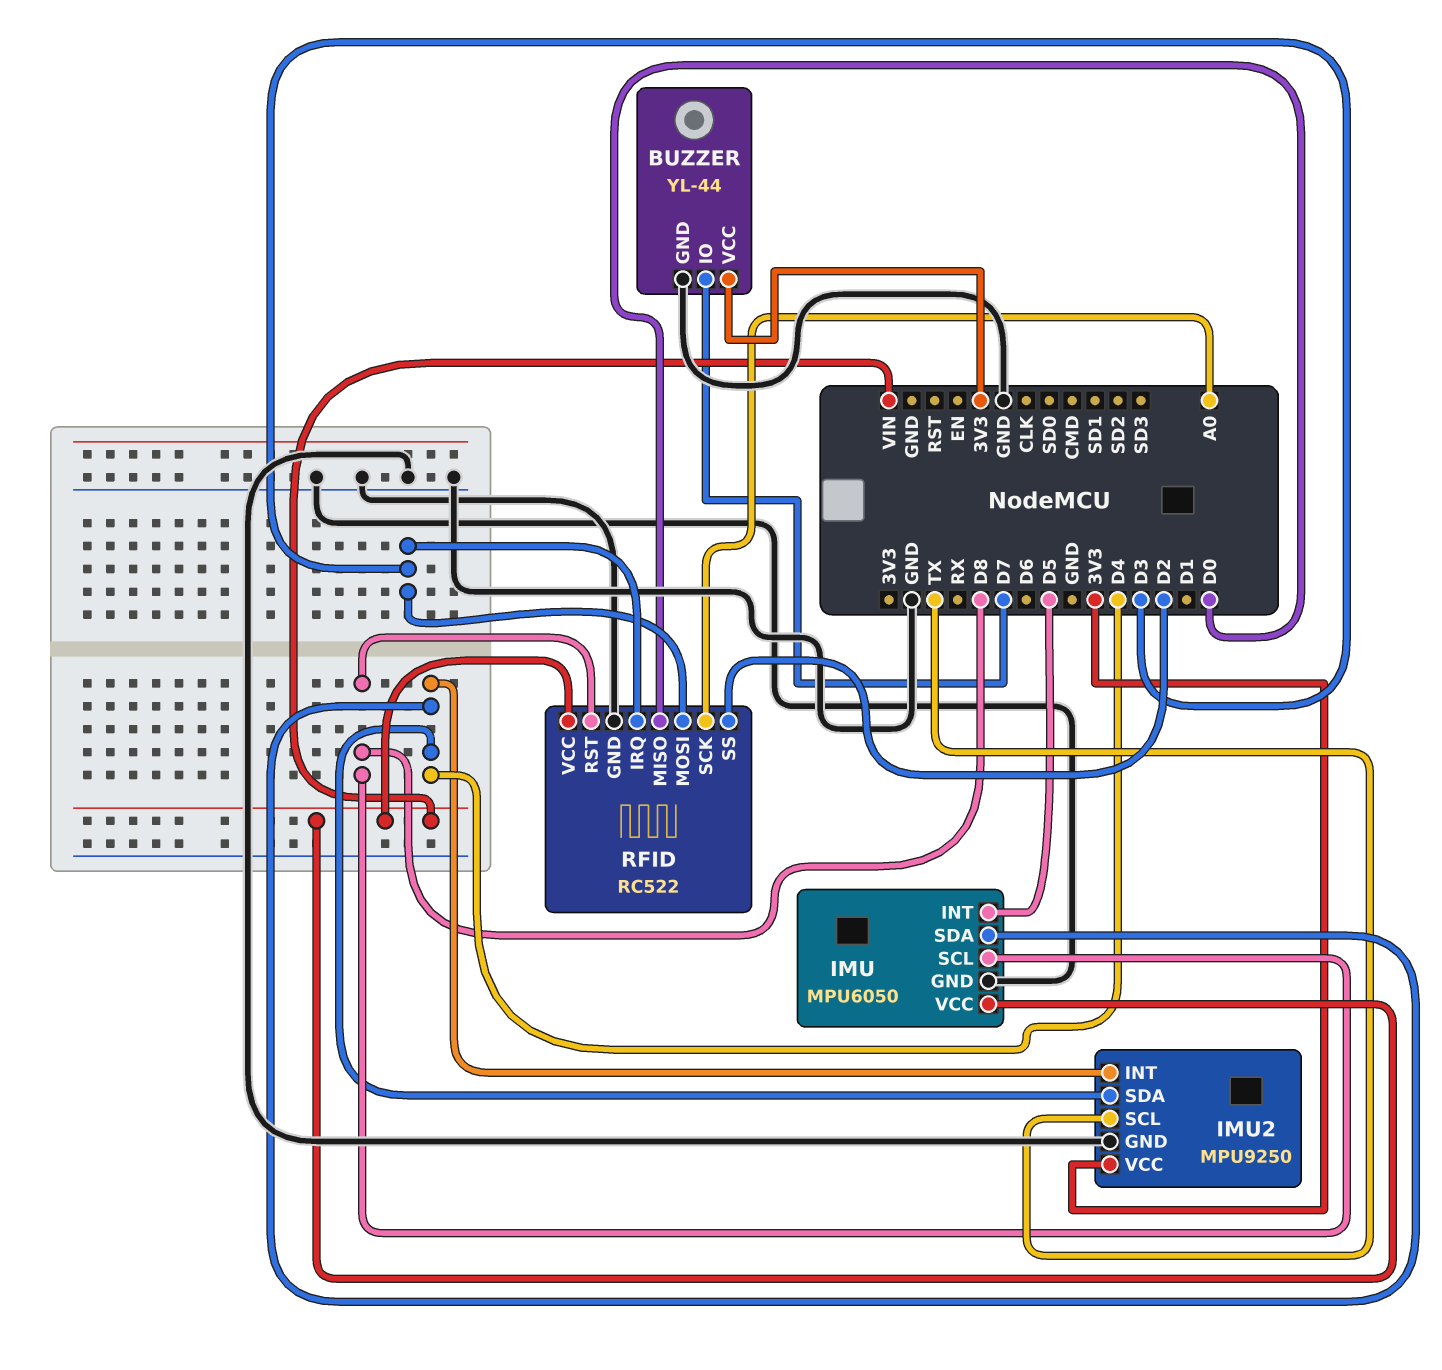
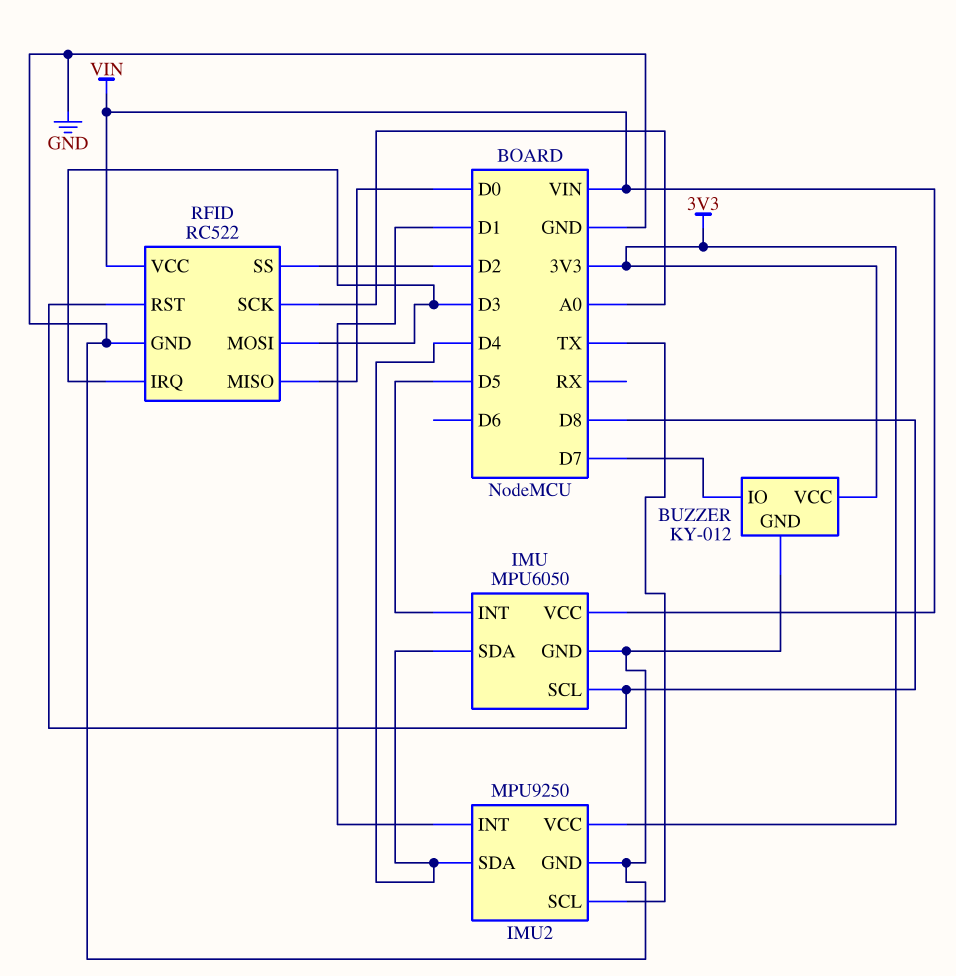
BUZZER: YL-44 -> KY-012
IMU2 pin INT: D4 -> D1

